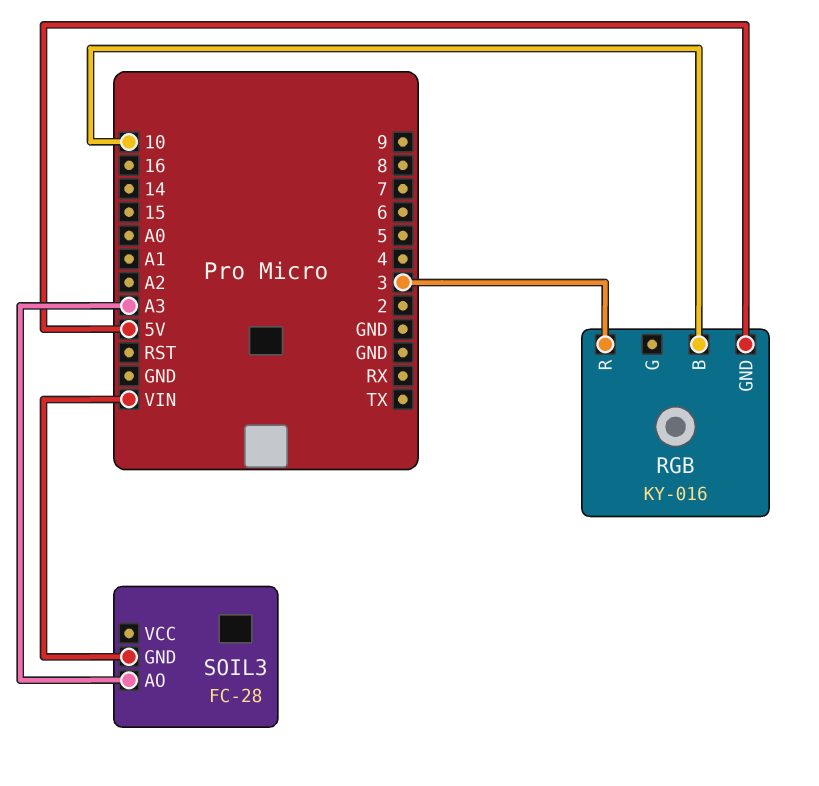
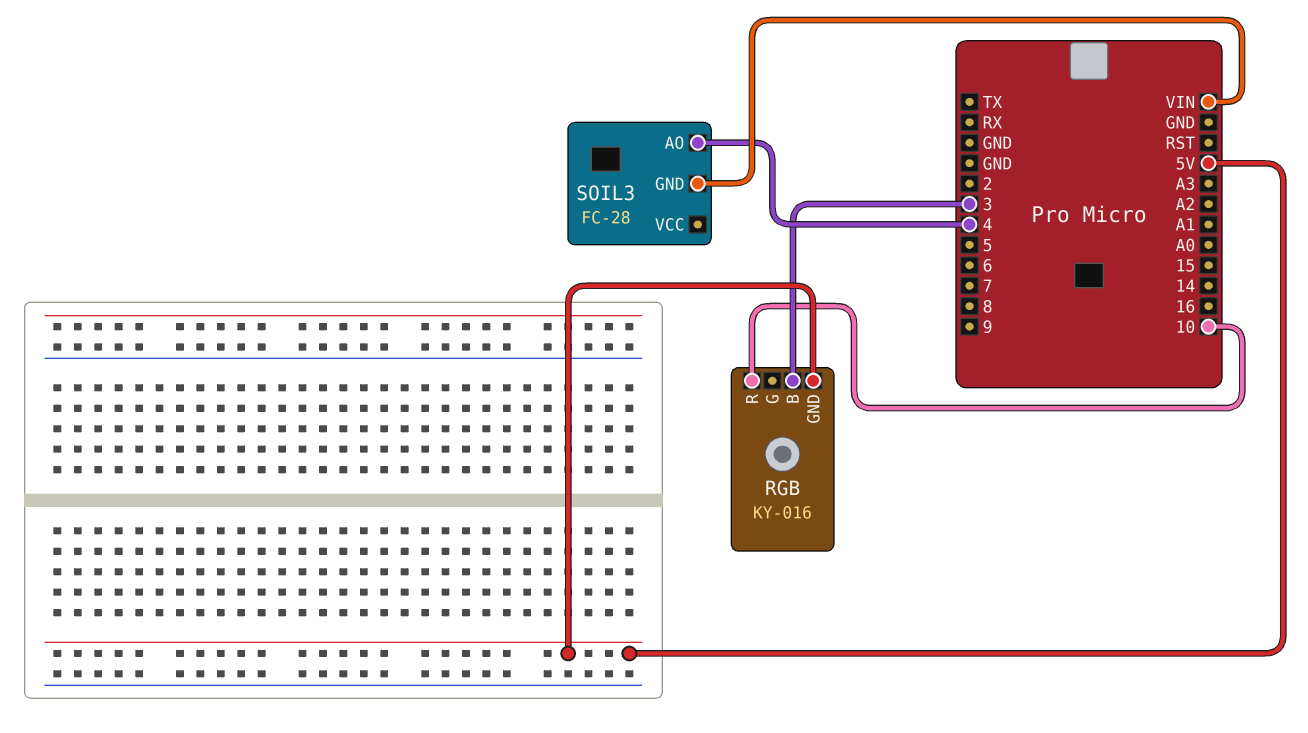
RGB pin B: 10 -> 3
RGB pin R: 3 -> 10
SOIL3 pin AO: A3 -> 4

